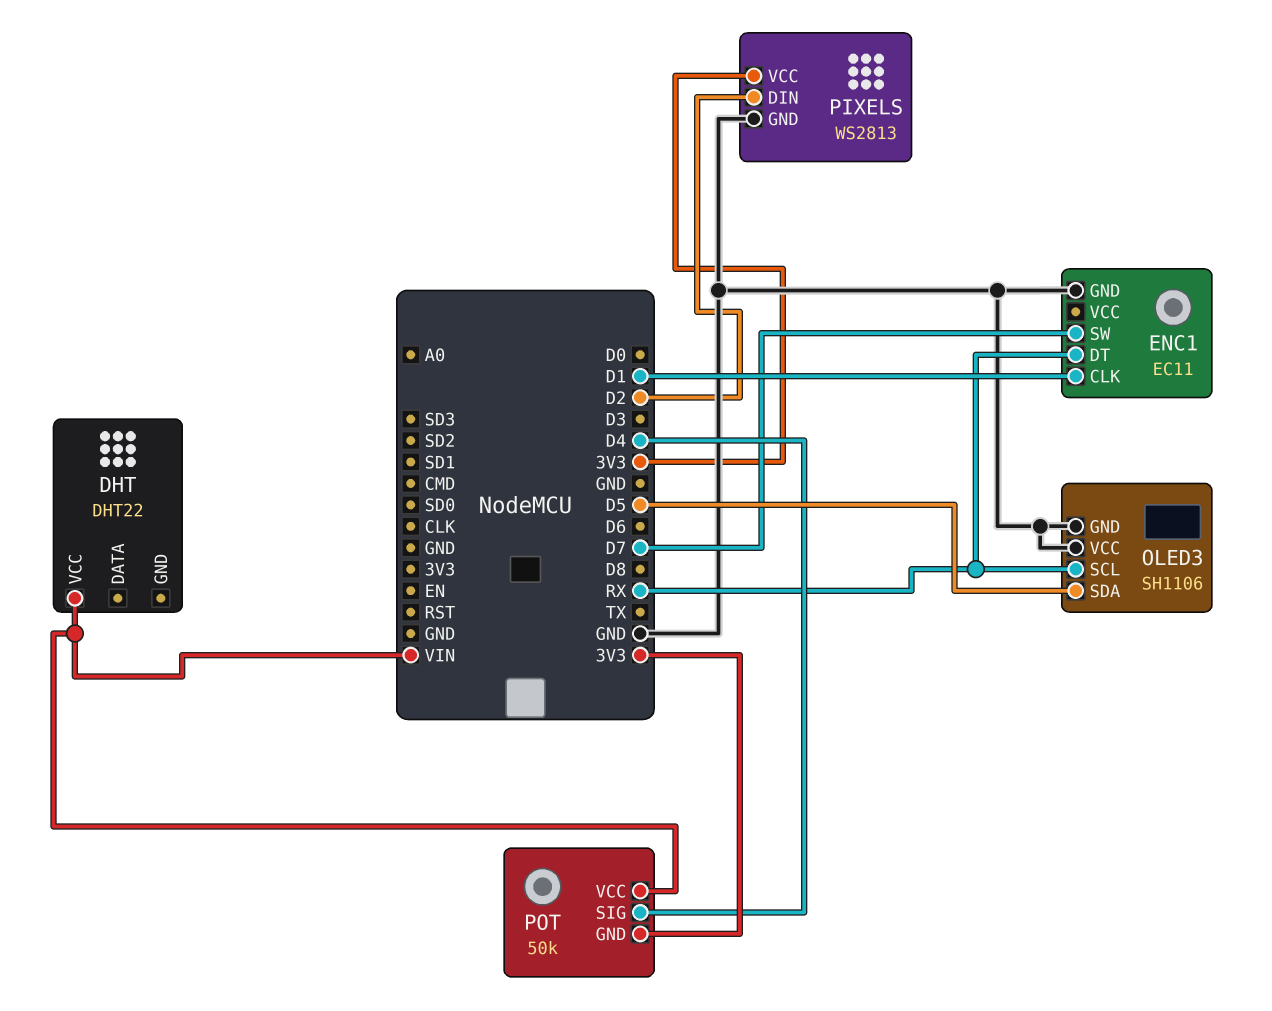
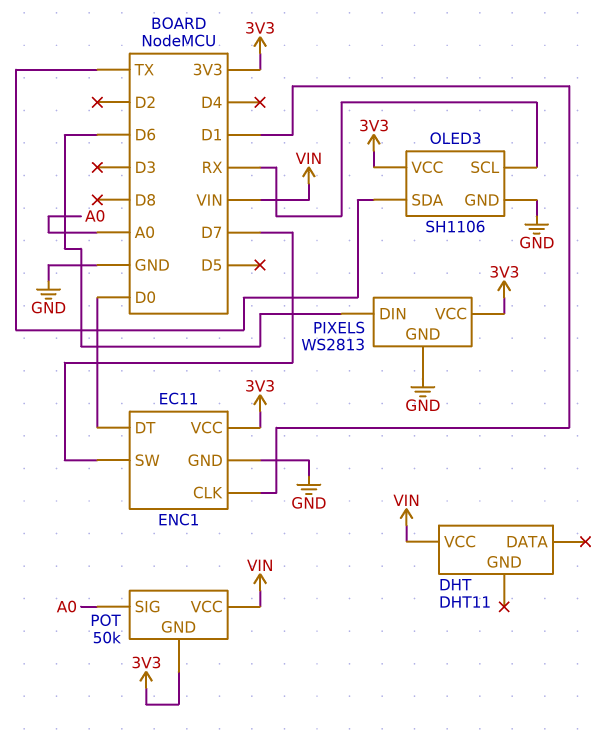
DHT: DHT22 -> DHT11
ENC1 pin DT: RX -> D0
ENC1 pin VCC: none -> 3V3
OLED3 pin SDA: D5 -> TX
OLED3 pin VCC: GND -> 3V3
PIXELS pin DIN: D2 -> D6
POT pin SIG: D4 -> A0

